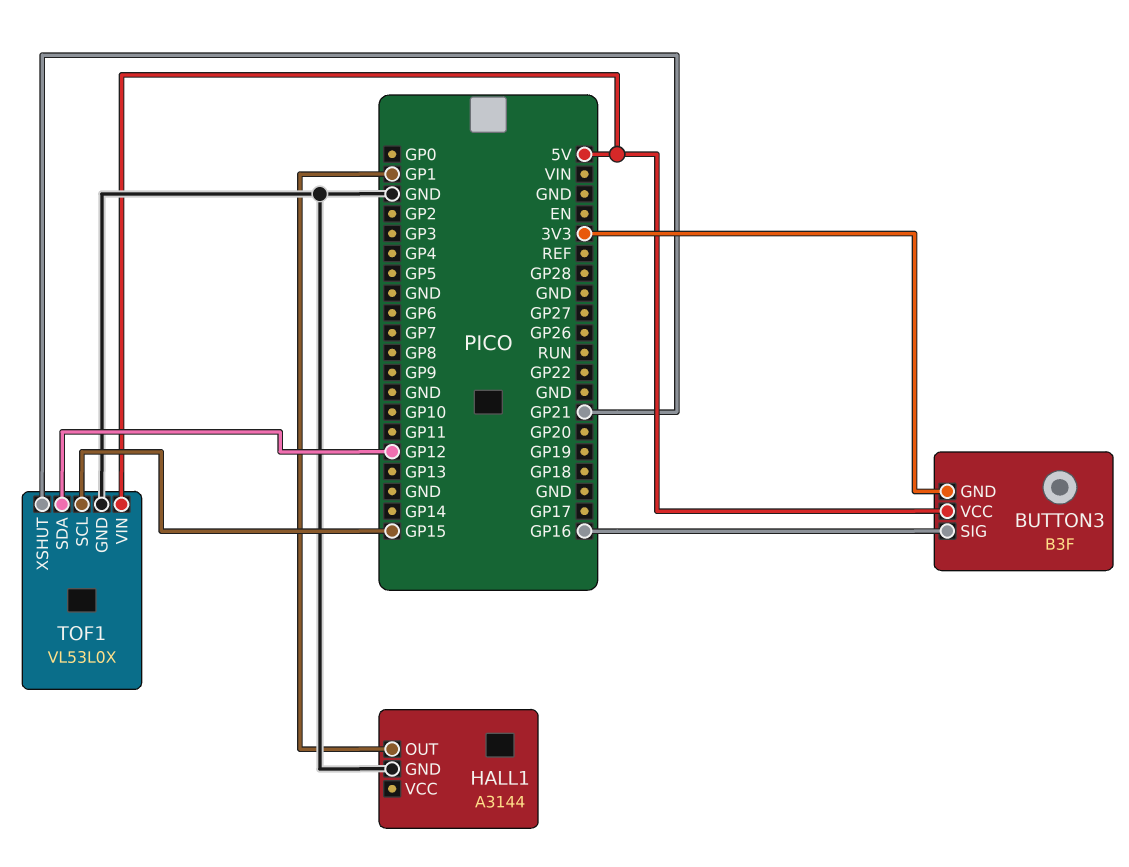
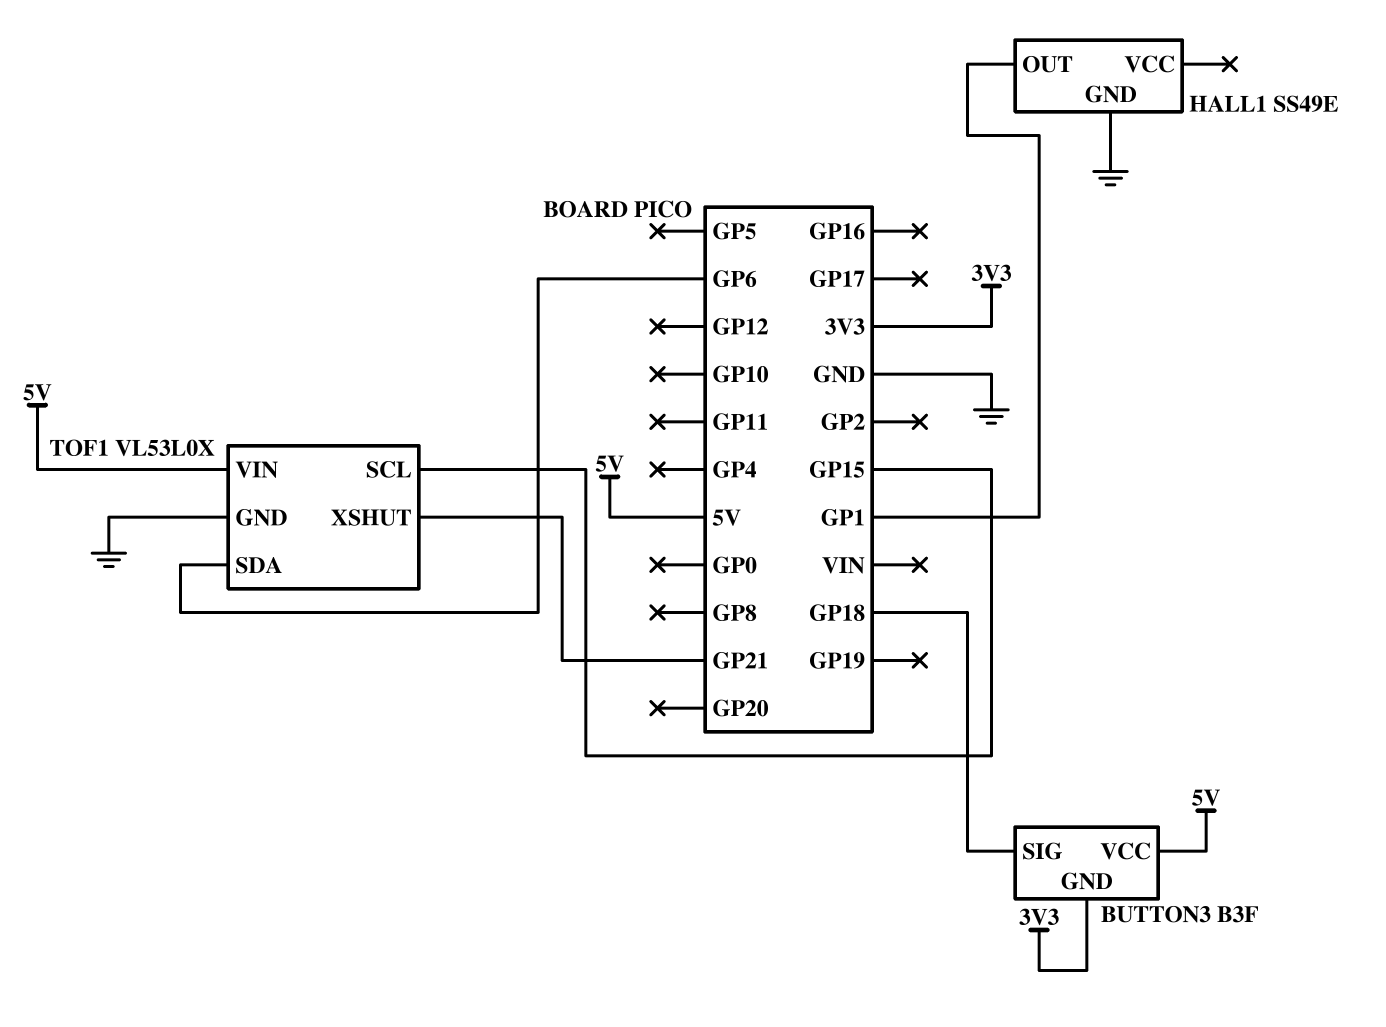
BUTTON3 pin SIG: GP16 -> GP18
HALL1: A3144 -> SS49E
TOF1 pin SDA: GP12 -> GP6

